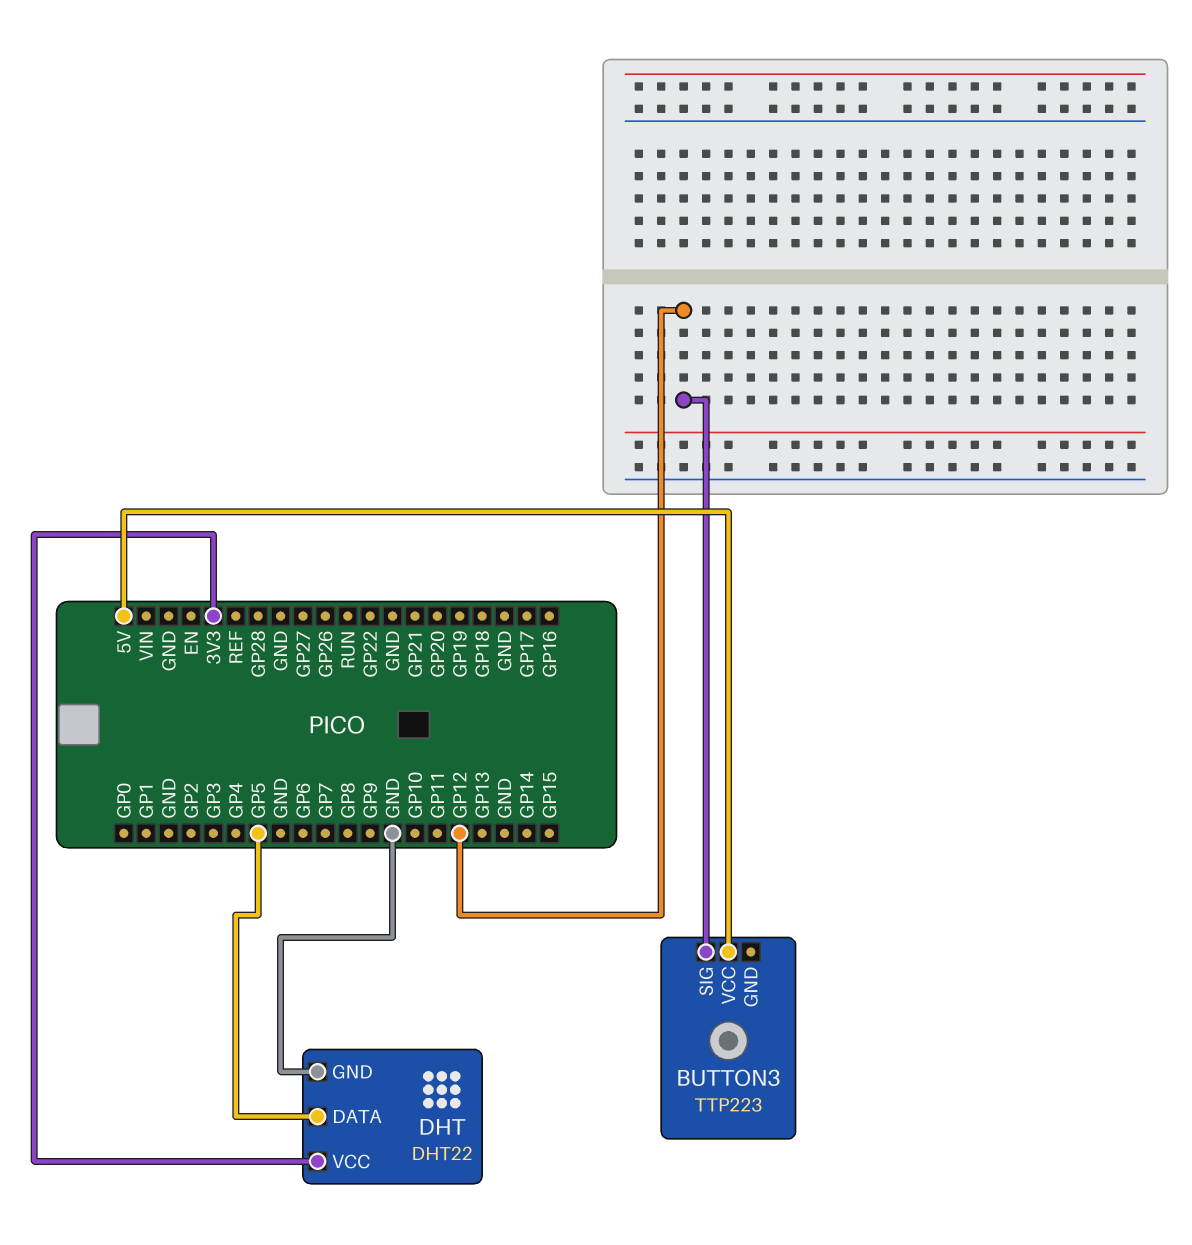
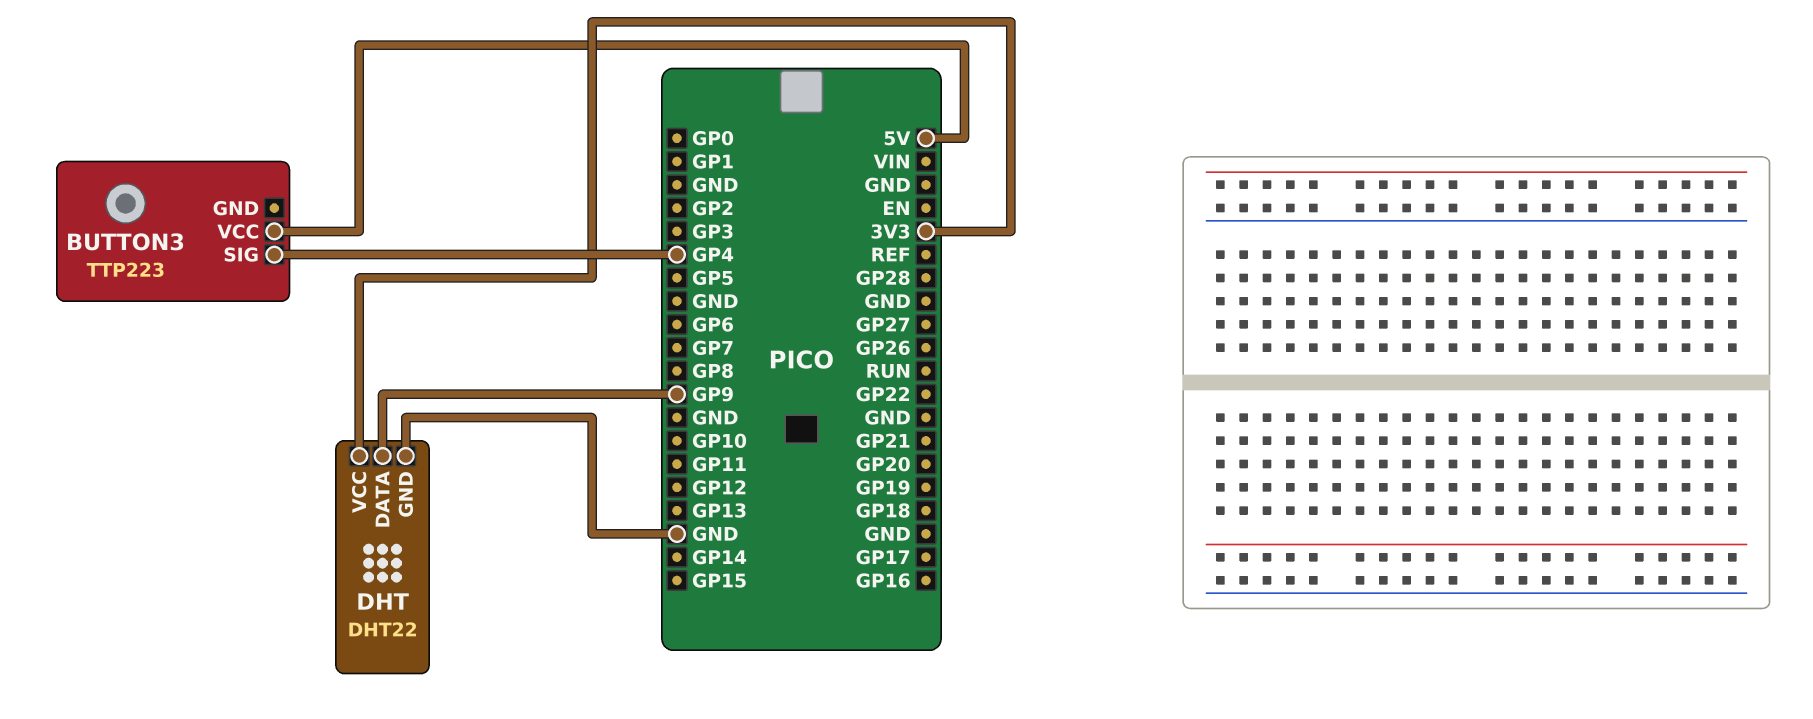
BUTTON3 pin SIG: GP12 -> GP4
DHT pin DATA: GP5 -> GP9

